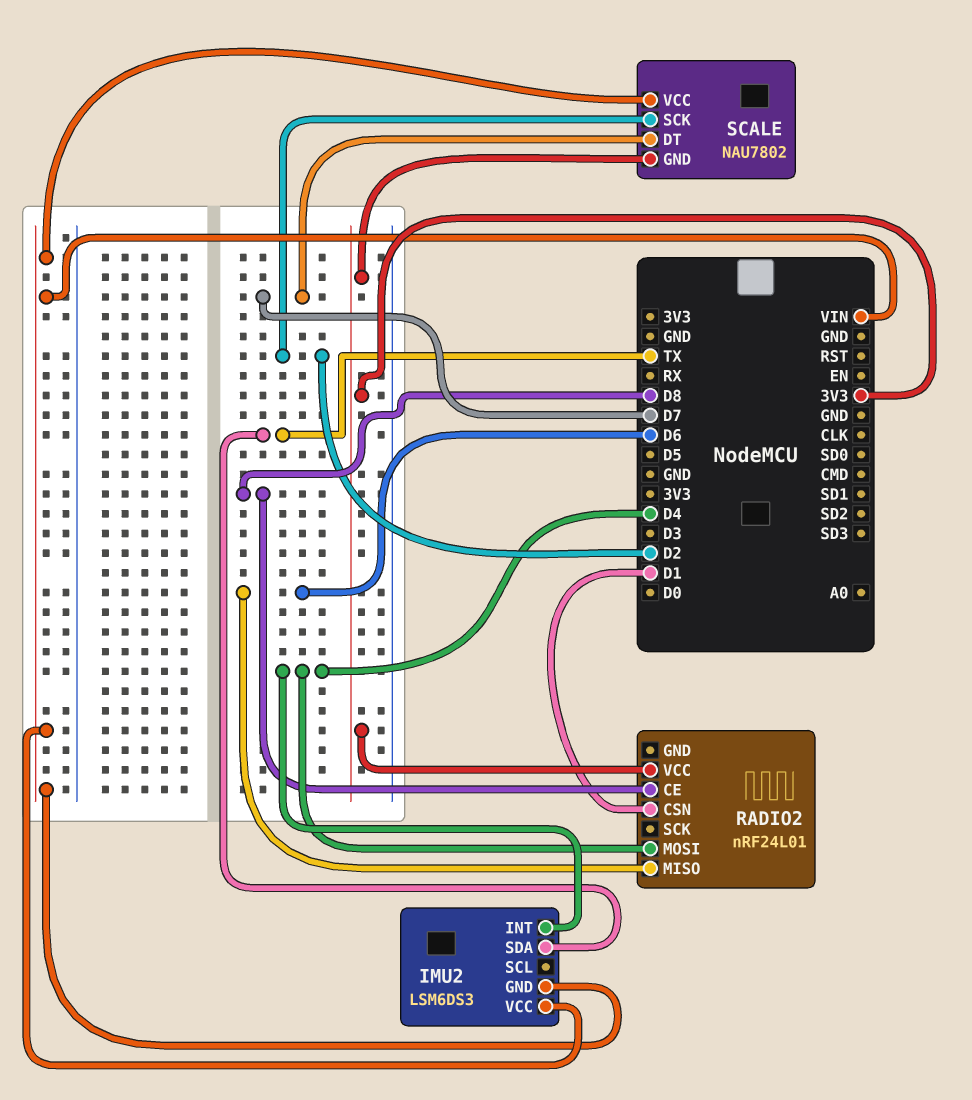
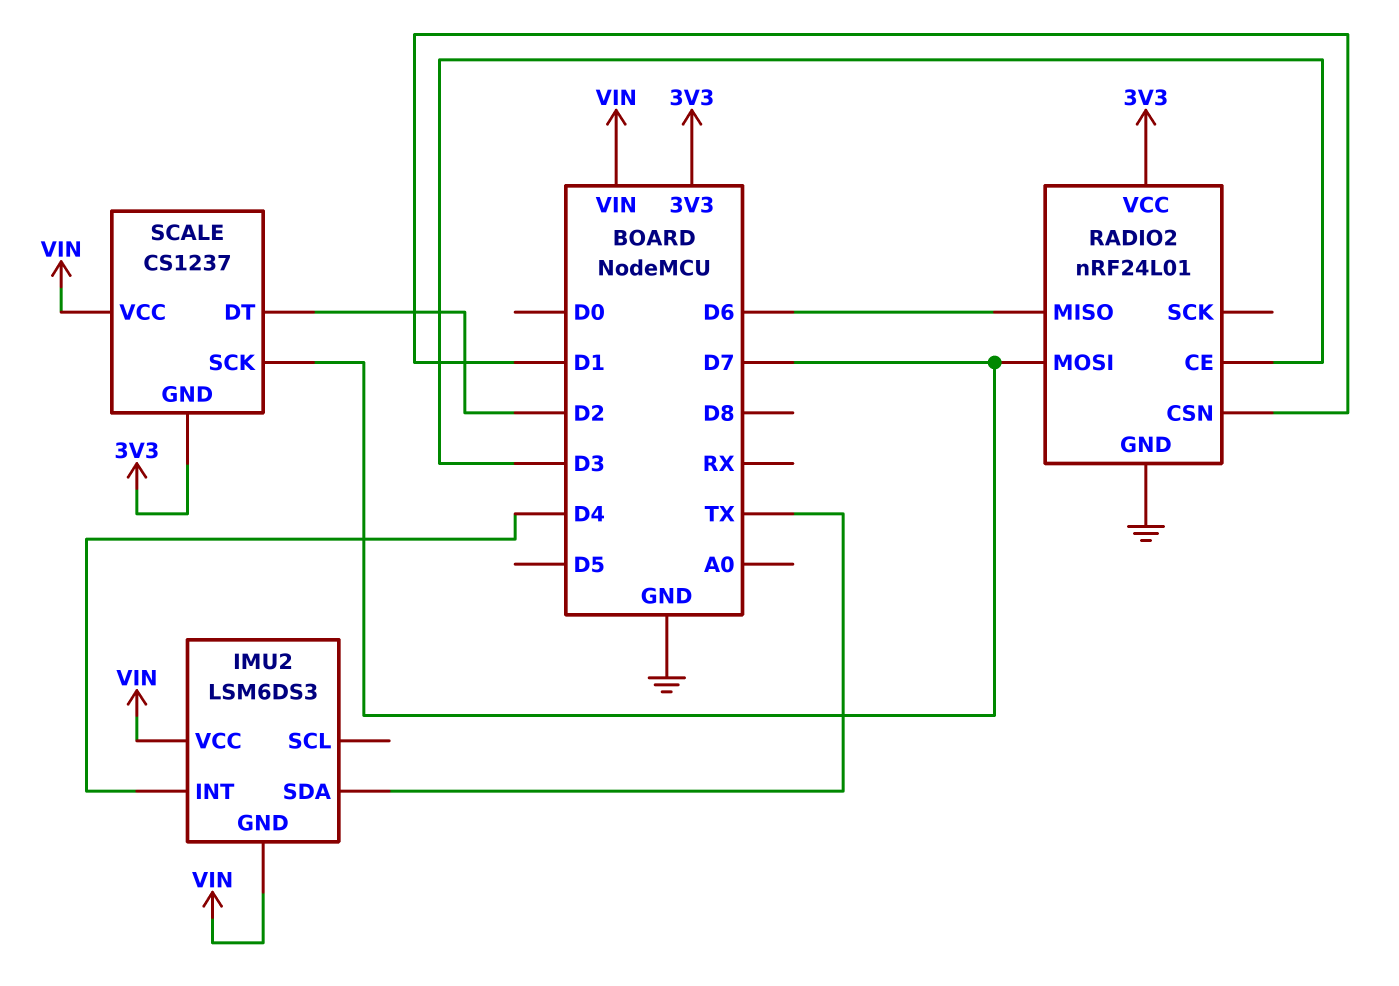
RADIO2 pin CE: D8 -> D3
RADIO2 pin GND: none -> GND
RADIO2 pin MOSI: D4 -> D7
SCALE: NAU7802 -> CS1237
SCALE pin DT: D7 -> D2
SCALE pin SCK: D2 -> D7

